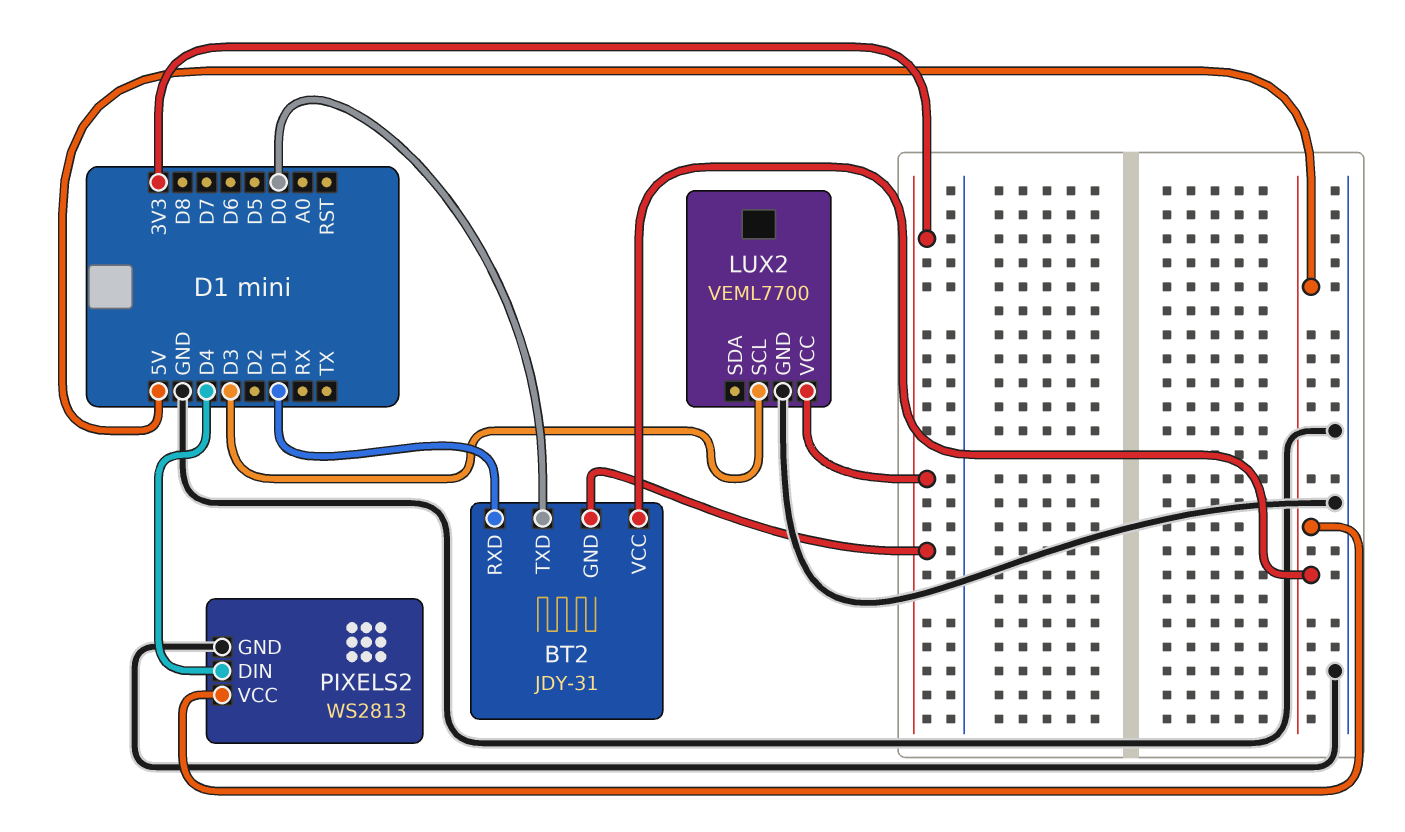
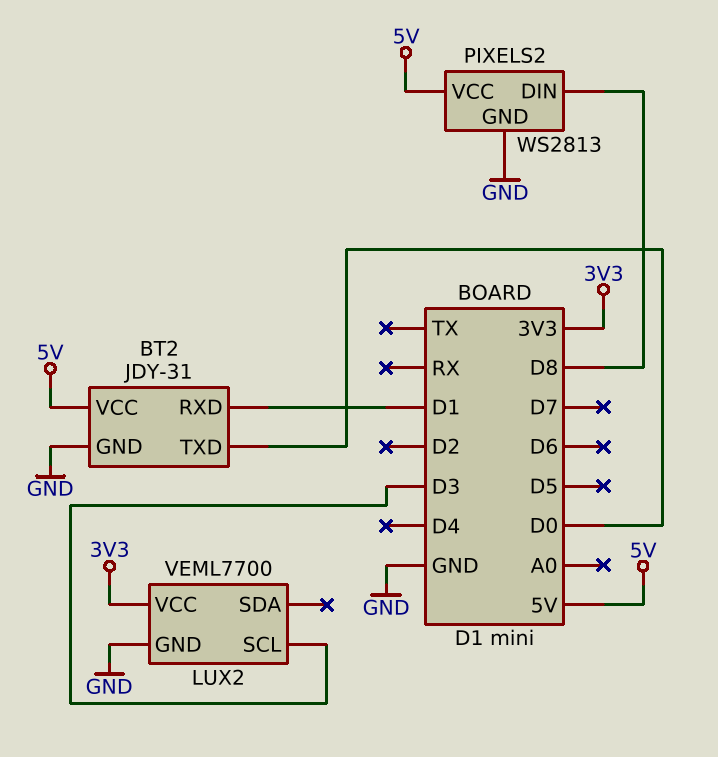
BT2 pin GND: 3V3 -> GND
PIXELS2 pin DIN: D4 -> D8

